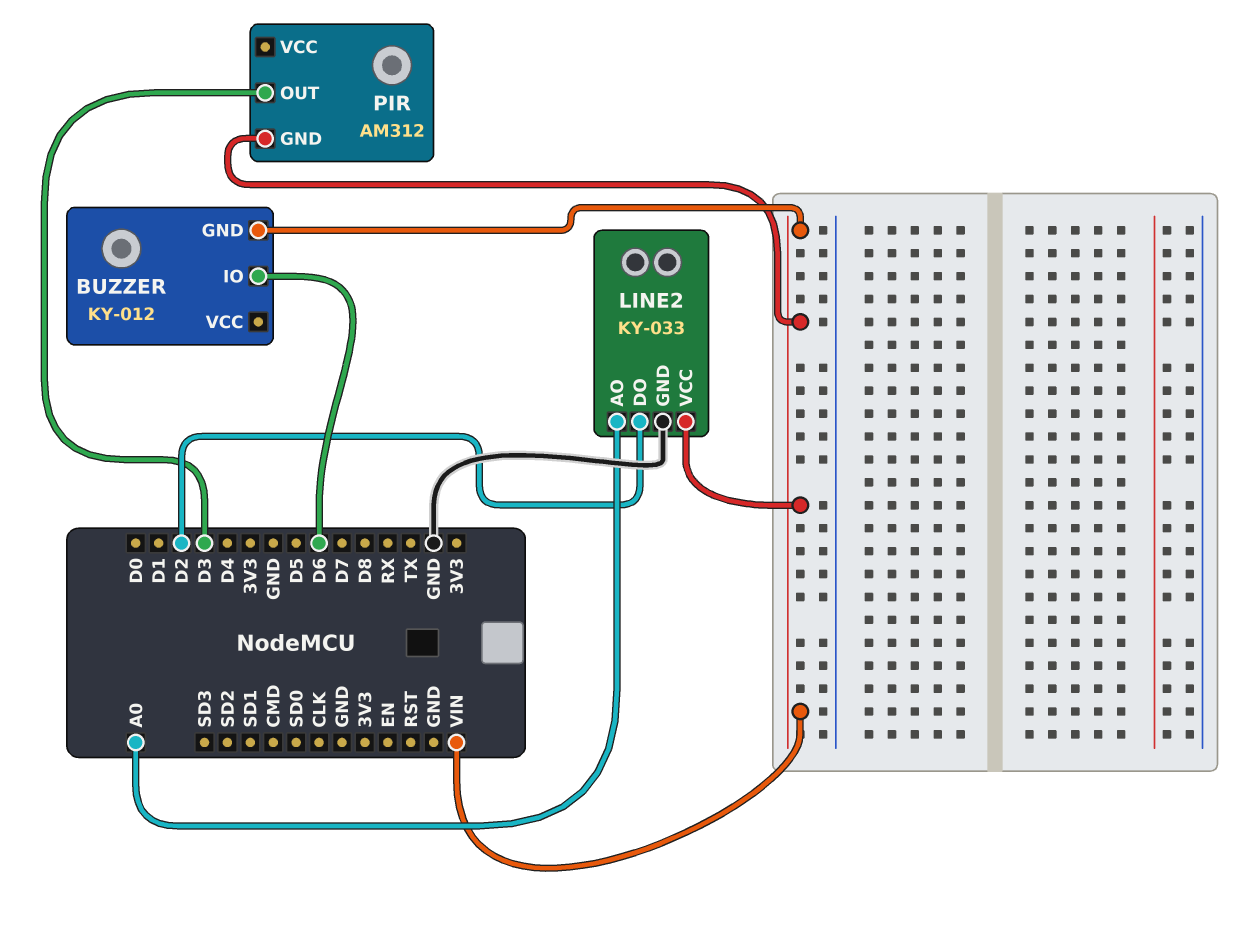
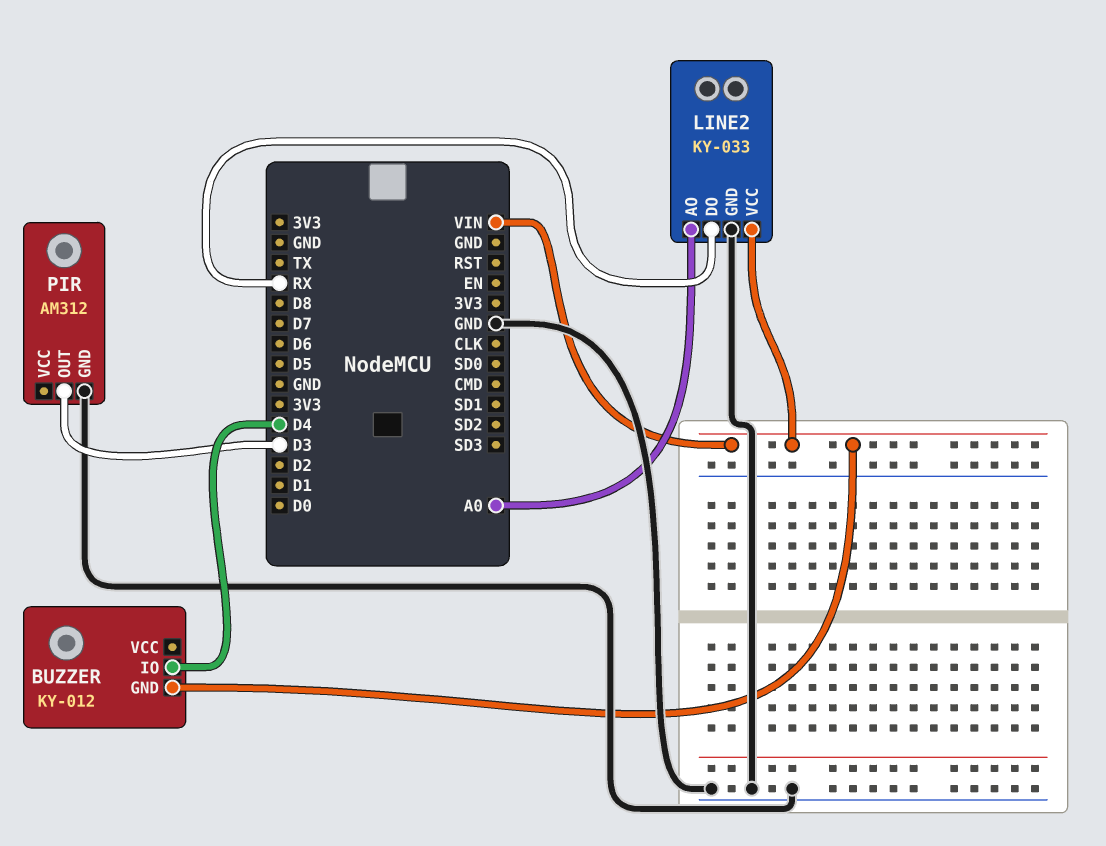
BUZZER pin IO: D6 -> D4
LINE2 pin DO: D2 -> RX
PIR pin GND: VIN -> GND

